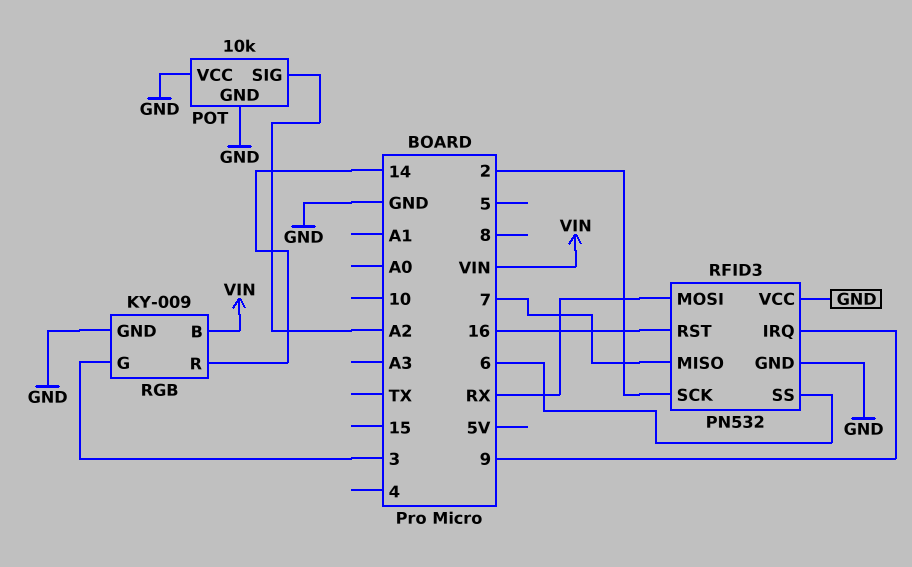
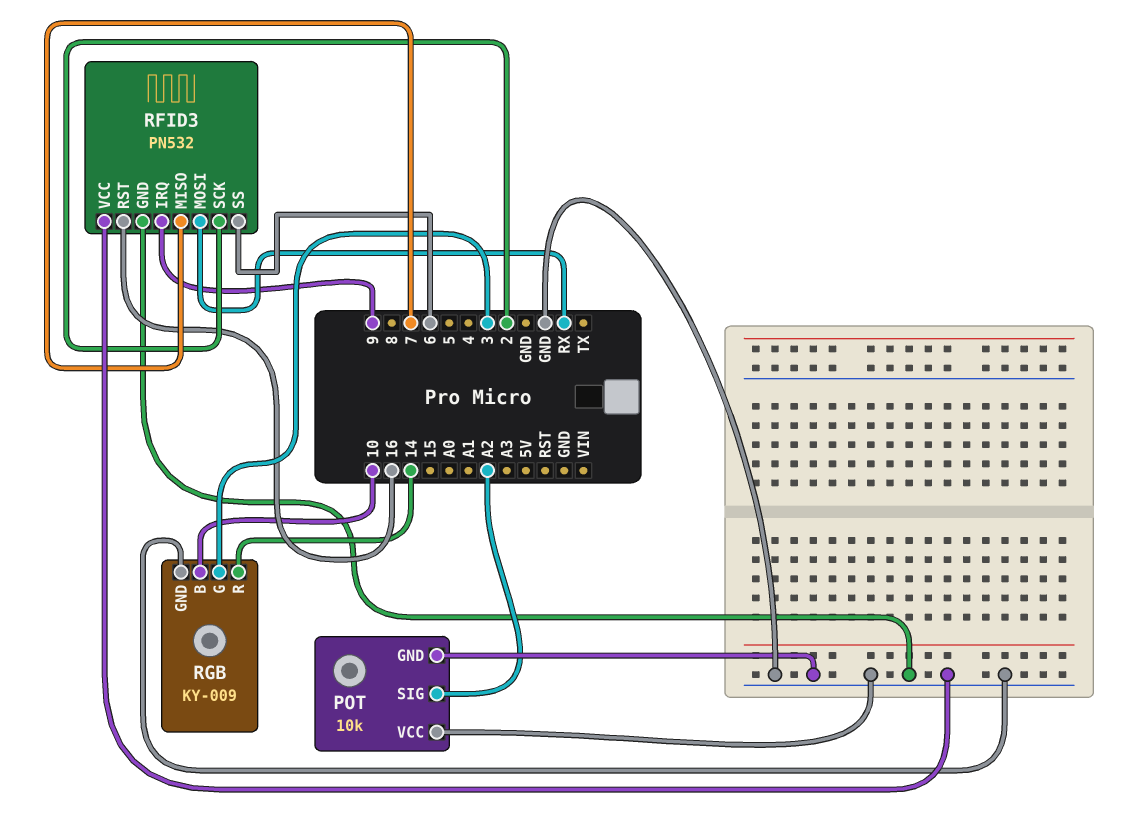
RGB pin B: VIN -> 10

